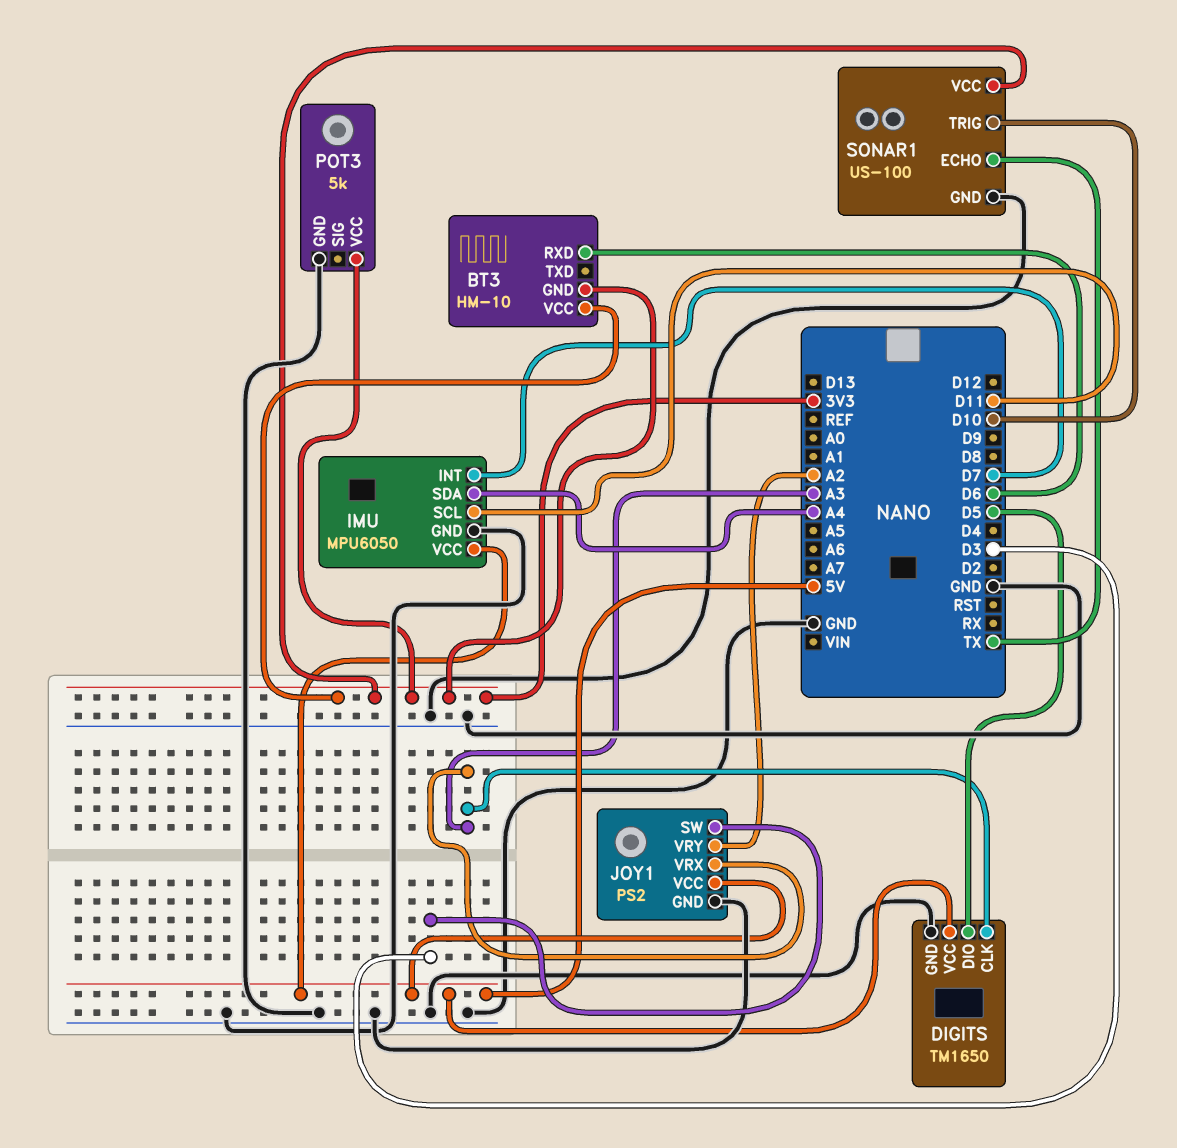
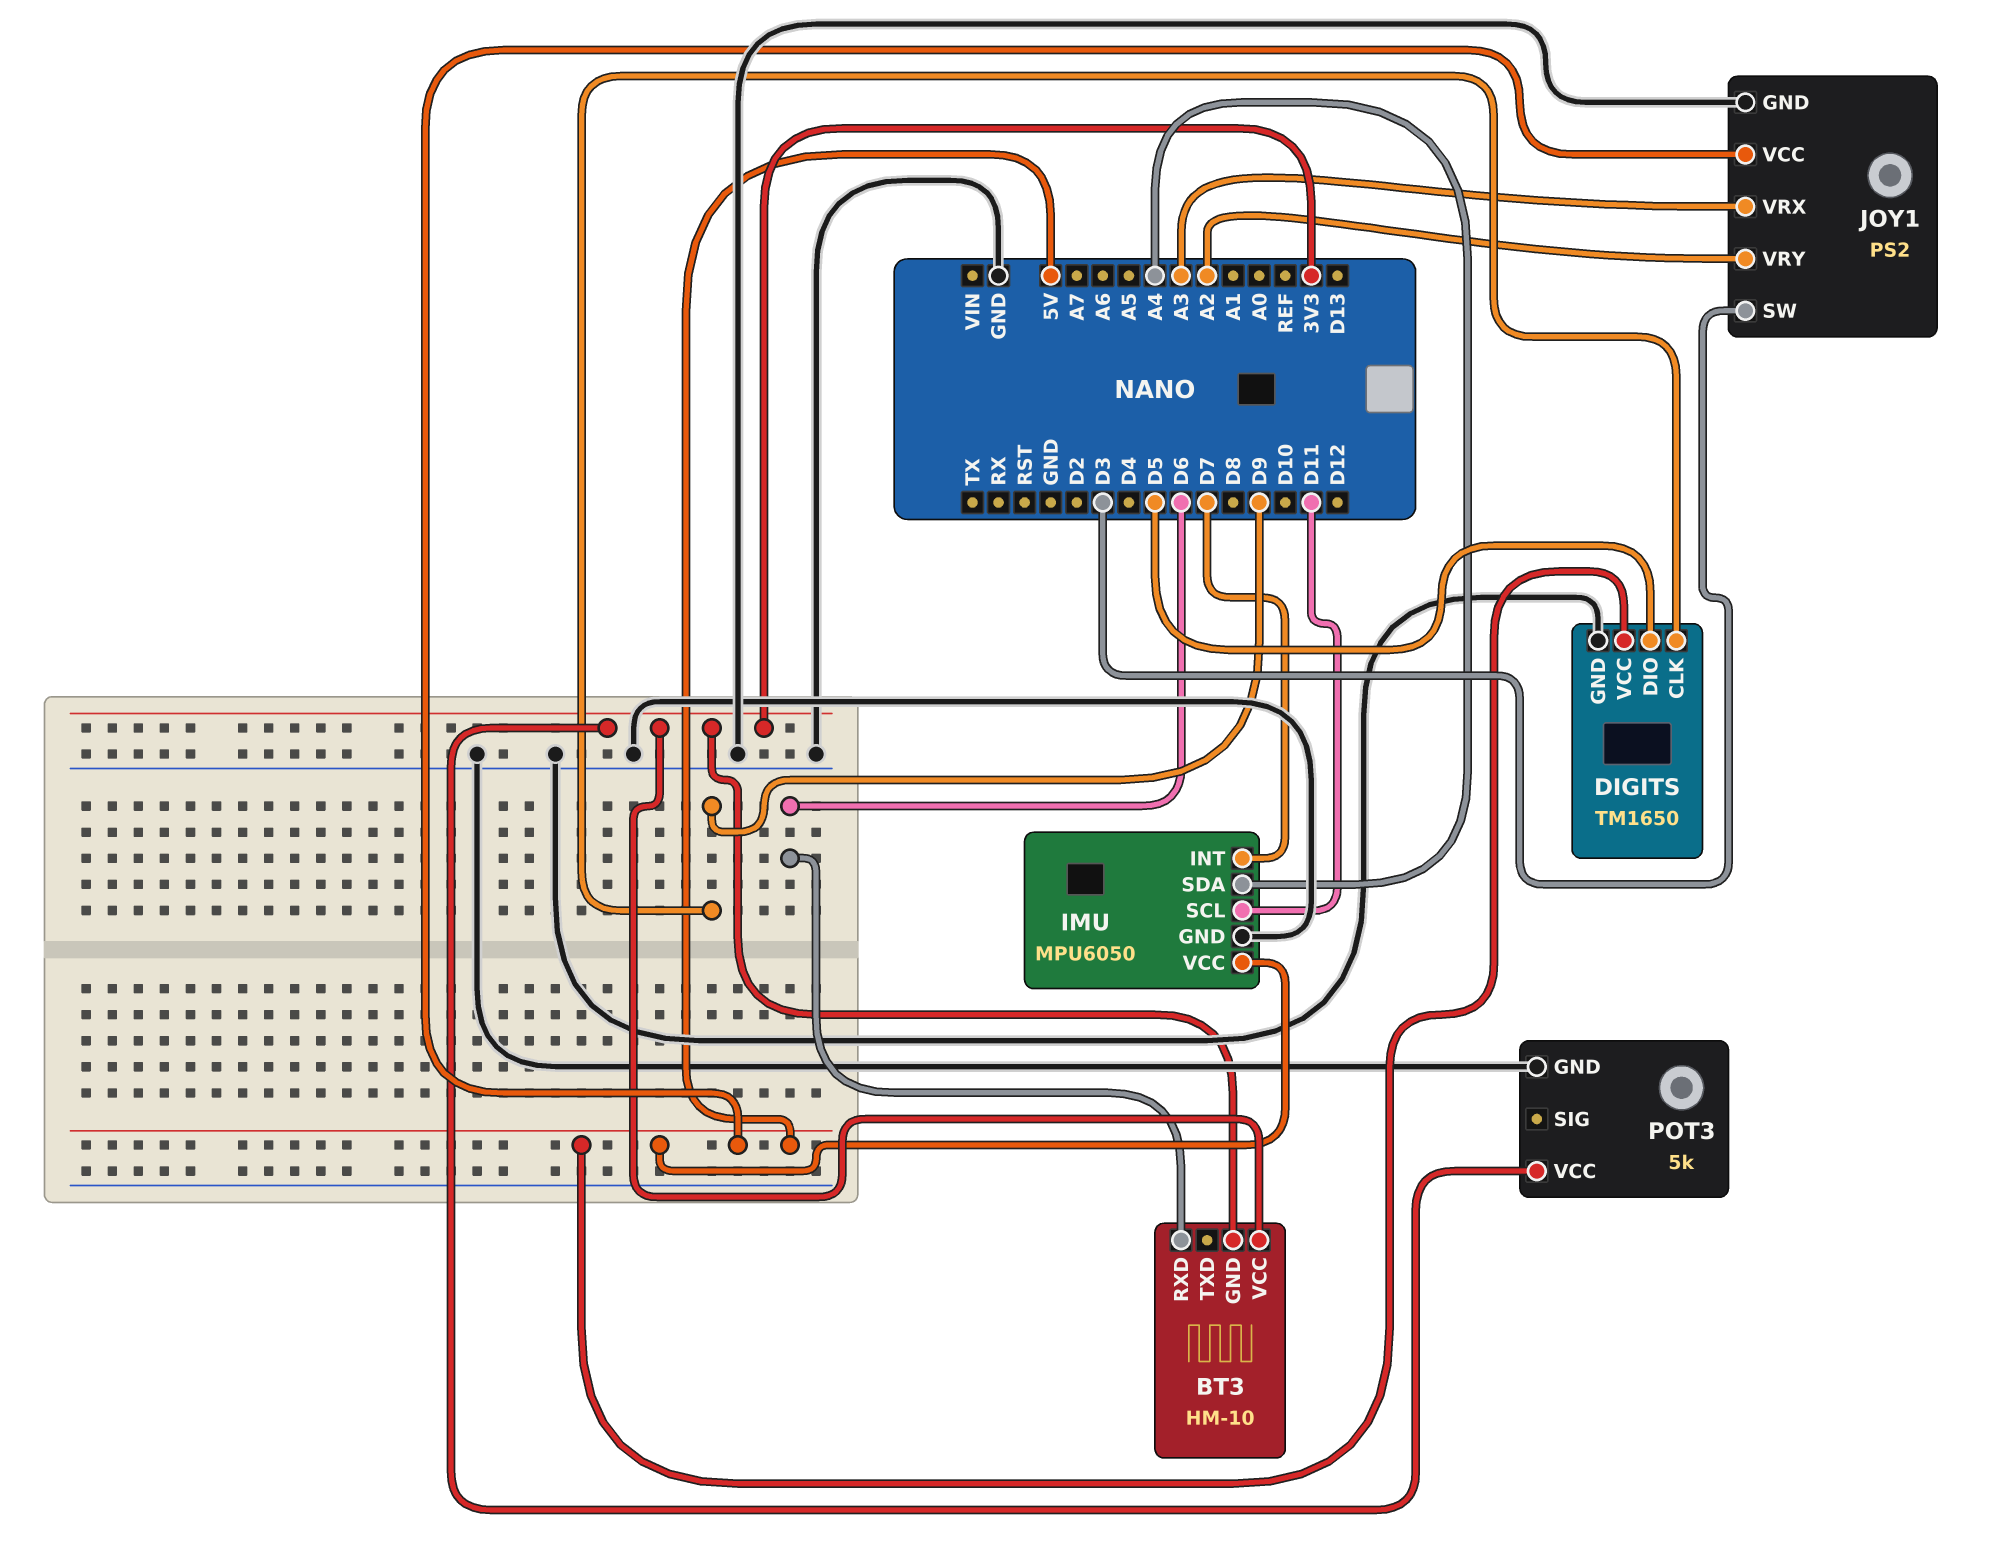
DIGITS pin CLK: A3 -> D9
SONAR1: US-100 -> none
SONAR1 pin ECHO: TX -> none
SONAR1 pin GND: GND -> none
SONAR1 pin TRIG: D10 -> none
SONAR1 pin VCC: 3V3 -> none

